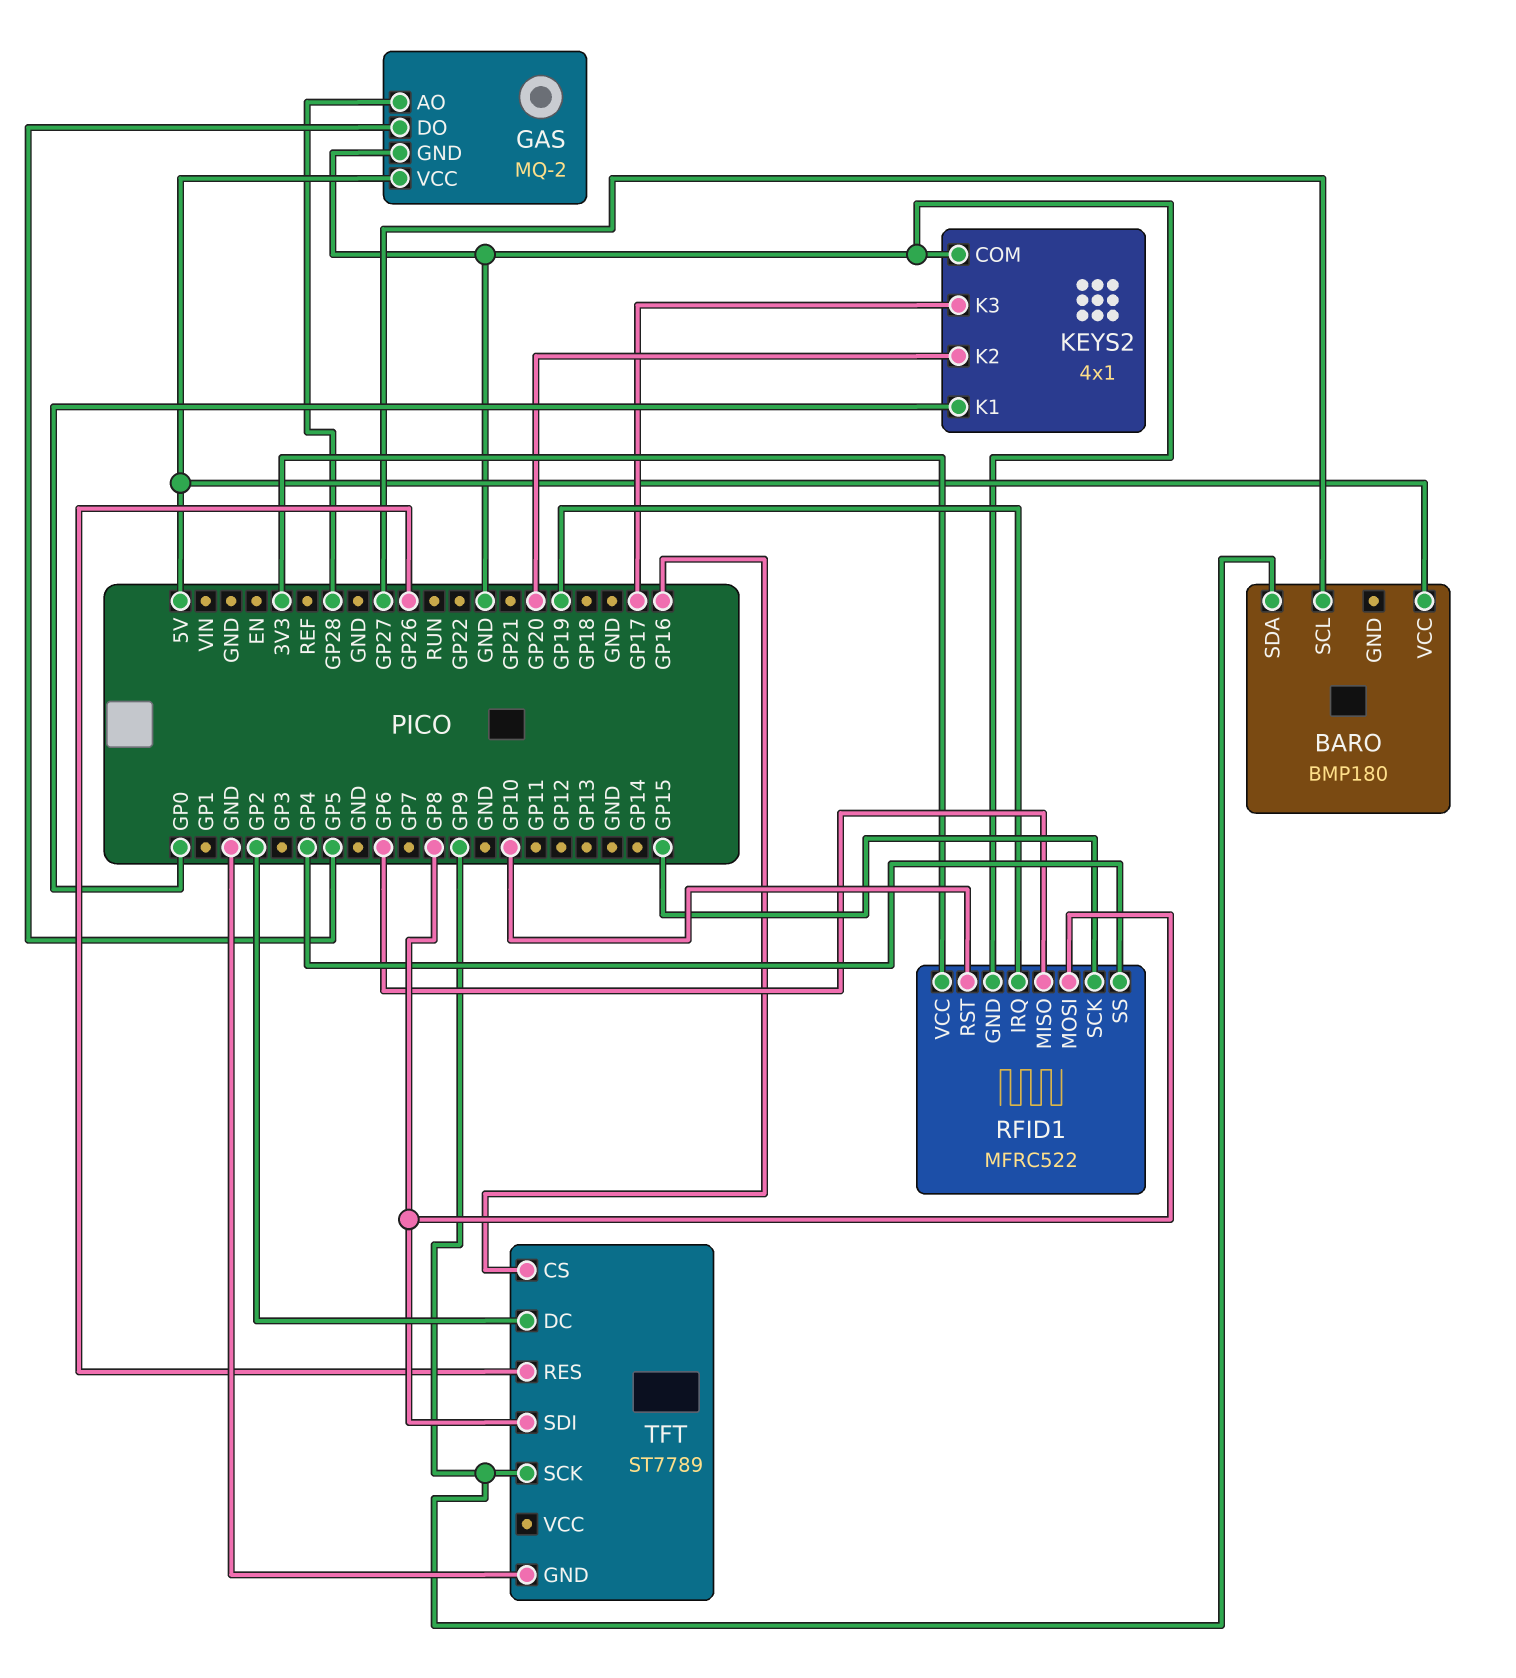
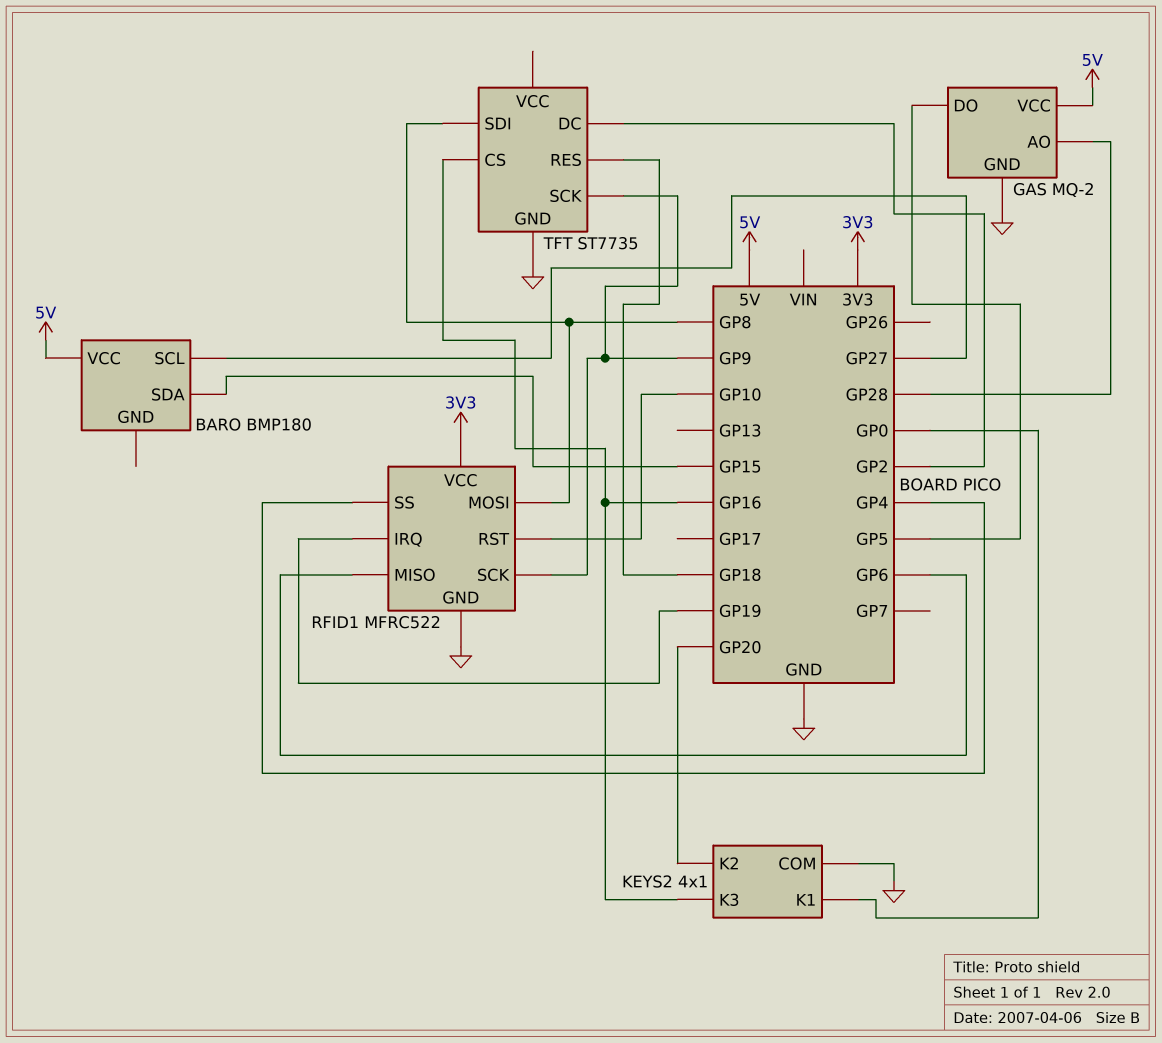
BARO pin SDA: GP9 -> GP15
KEYS2 pin K3: GP17 -> GP16
RFID1 pin SCK: GP15 -> GP9
TFT: ST7789 -> ST7735
TFT pin RES: GP26 -> GP18

